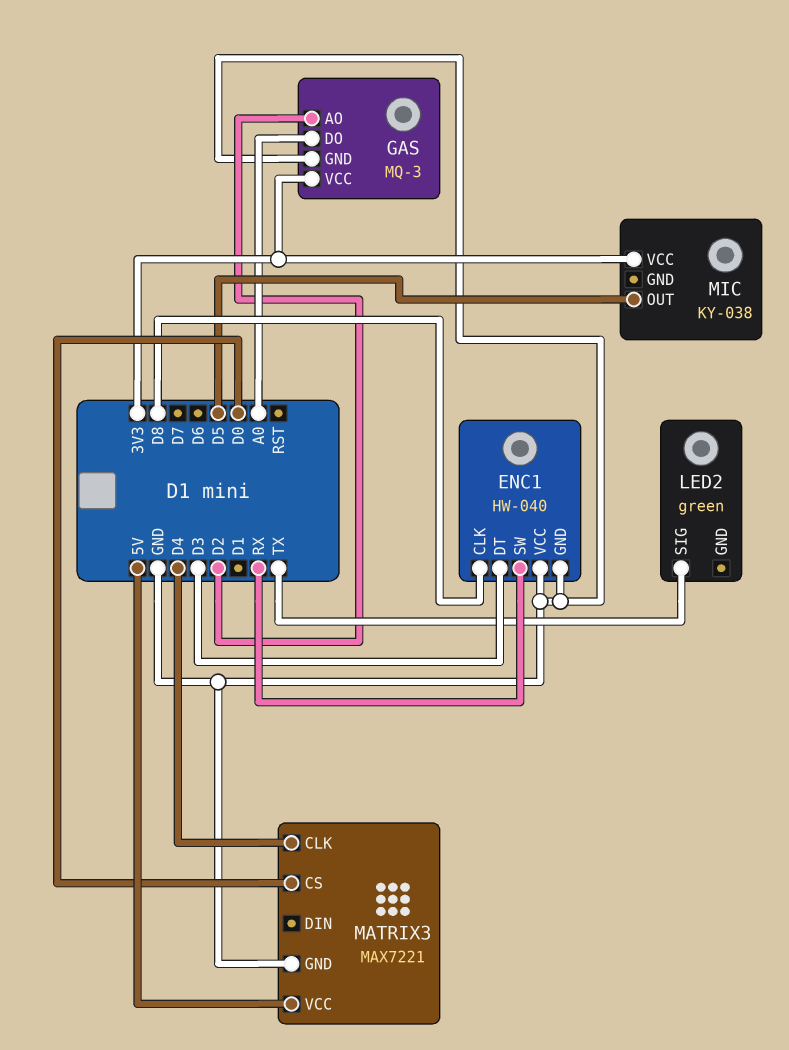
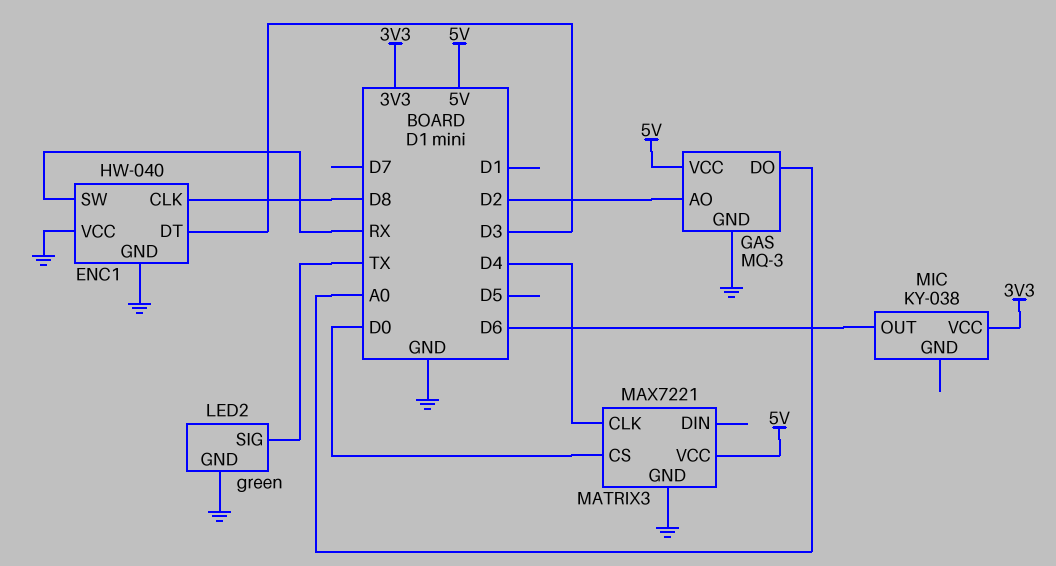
GAS pin VCC: 3V3 -> 5V
LED2 pin GND: none -> GND
MIC pin OUT: D5 -> D6

